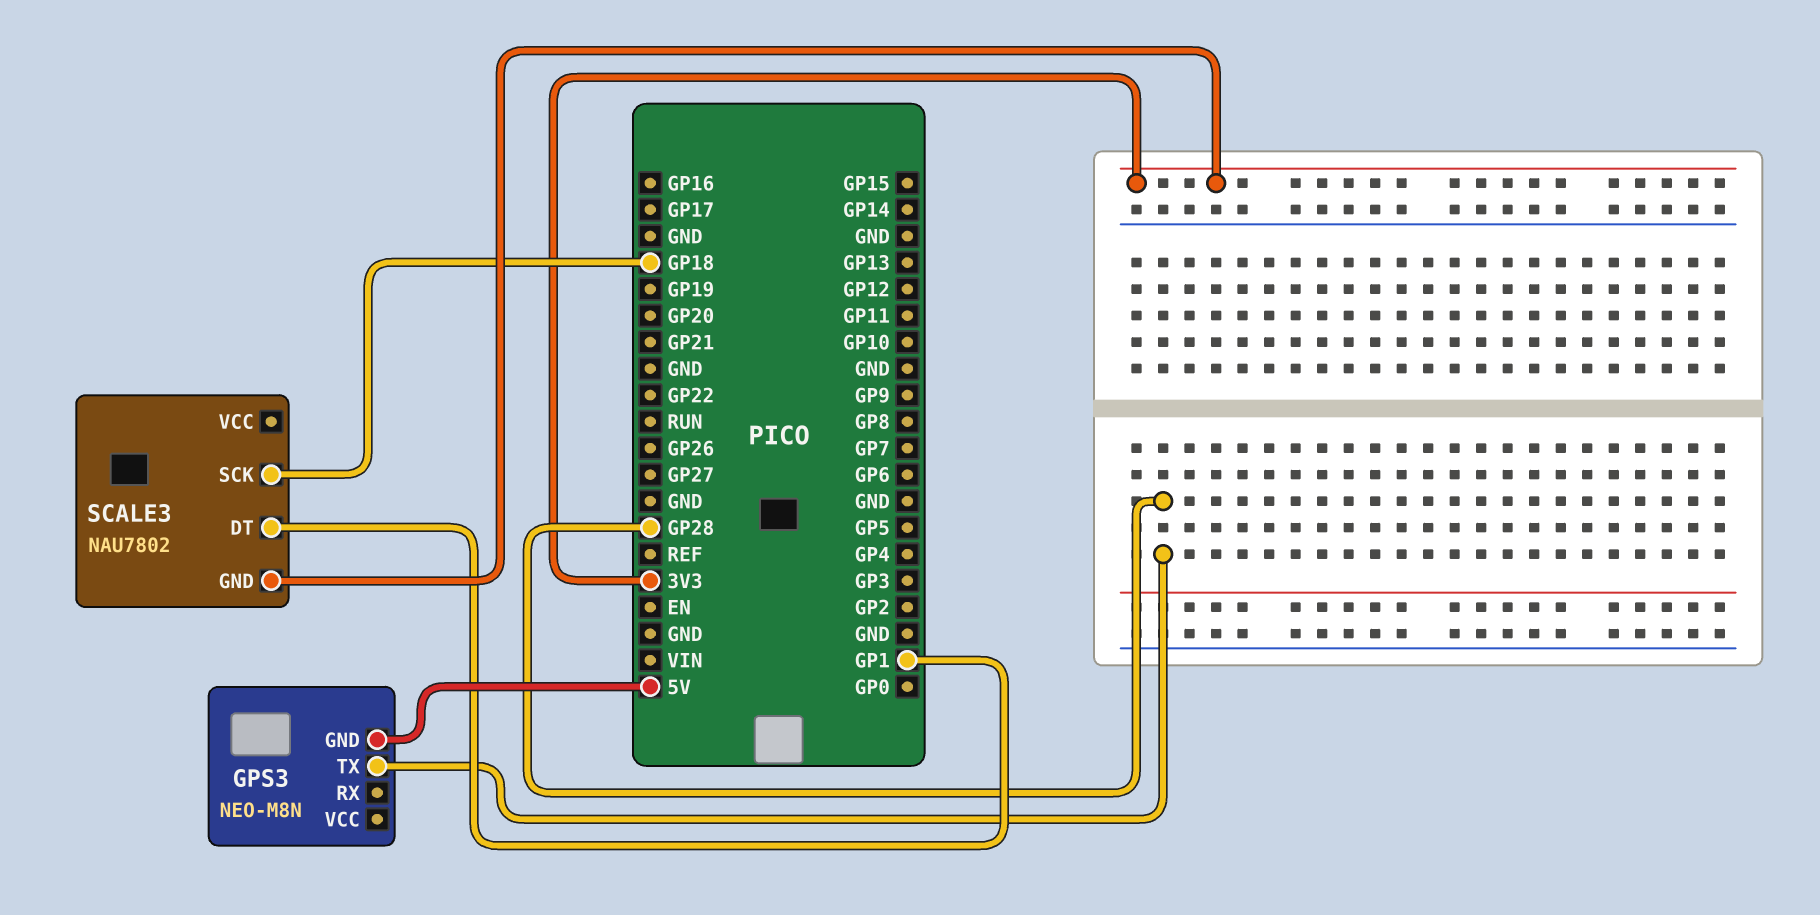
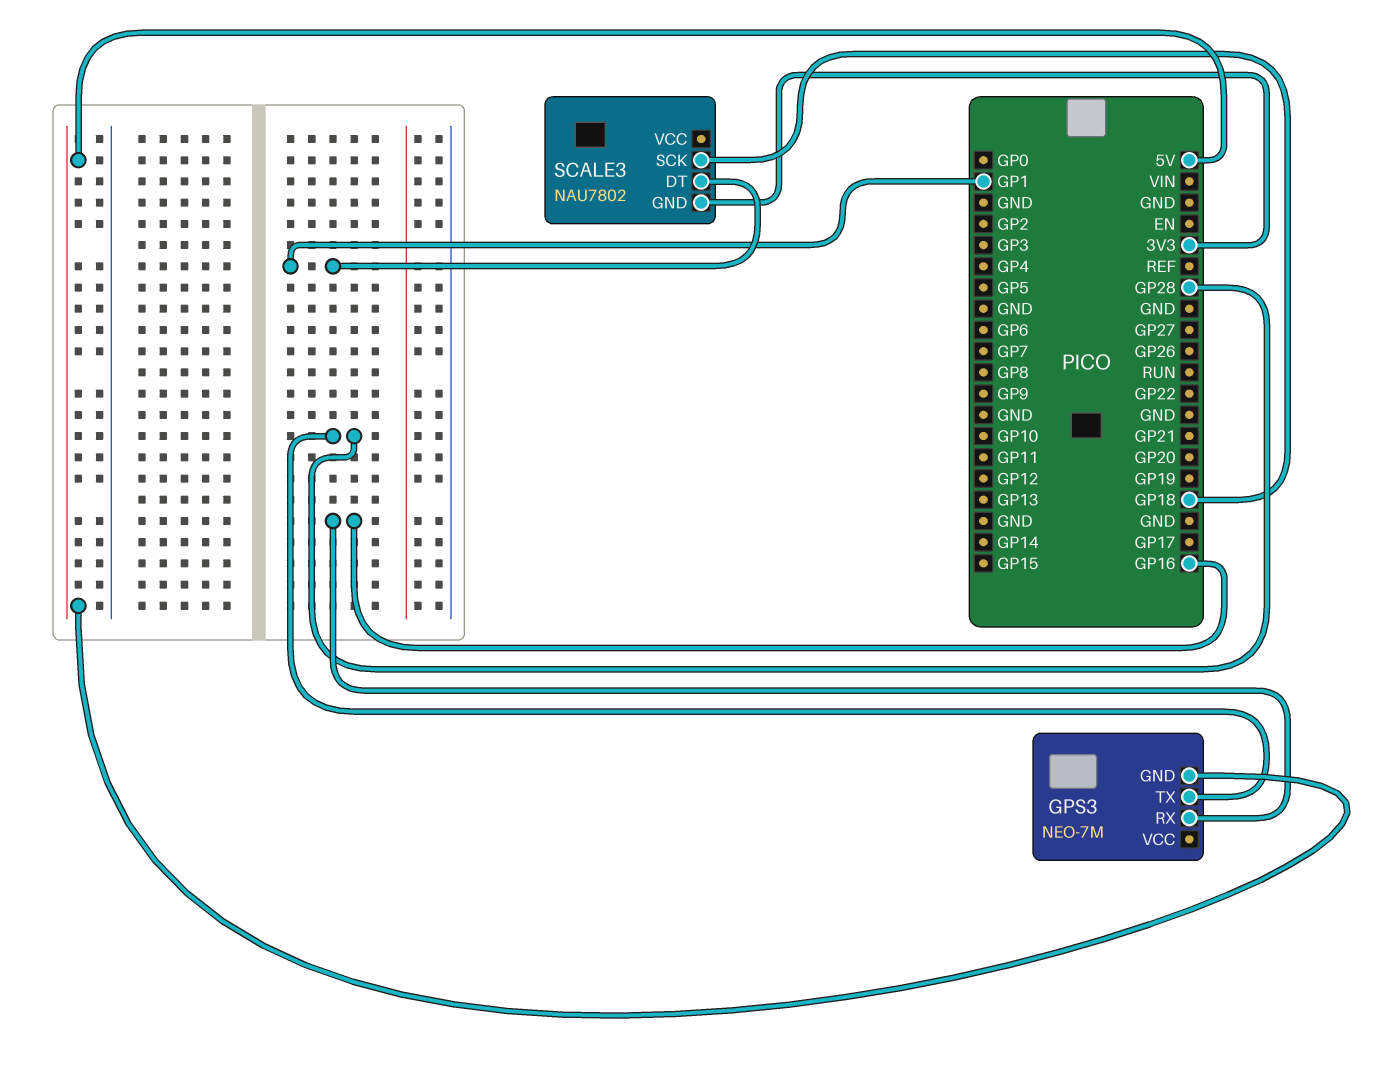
GPS3: NEO-M8N -> NEO-7M
GPS3 pin RX: none -> GP16

